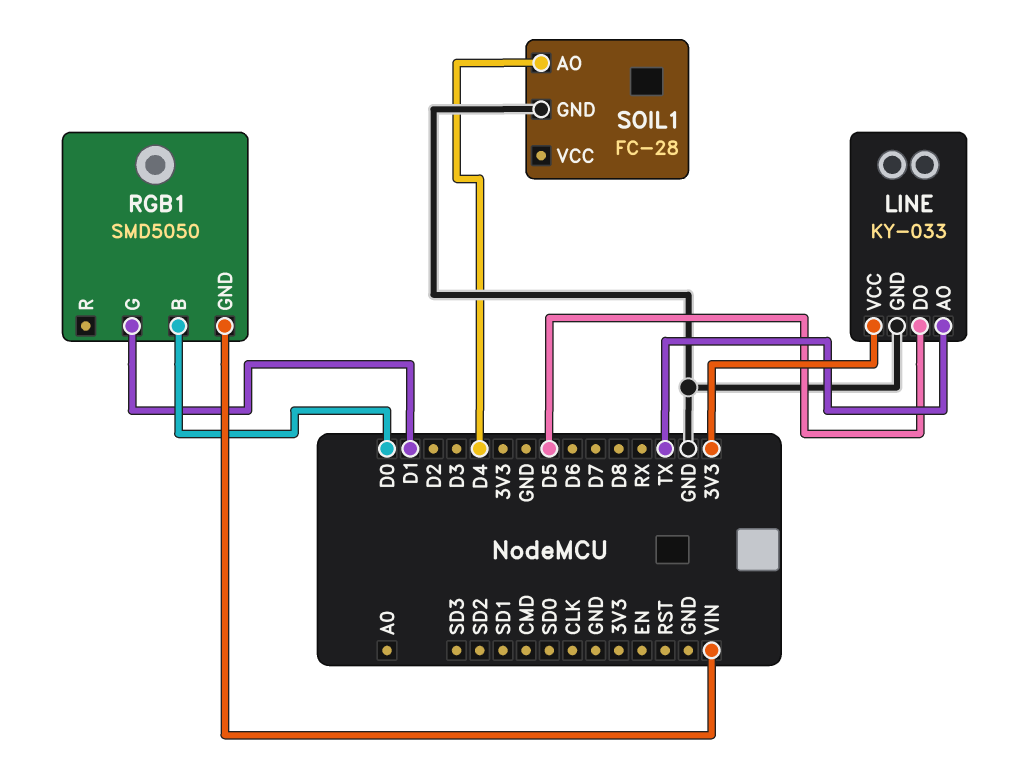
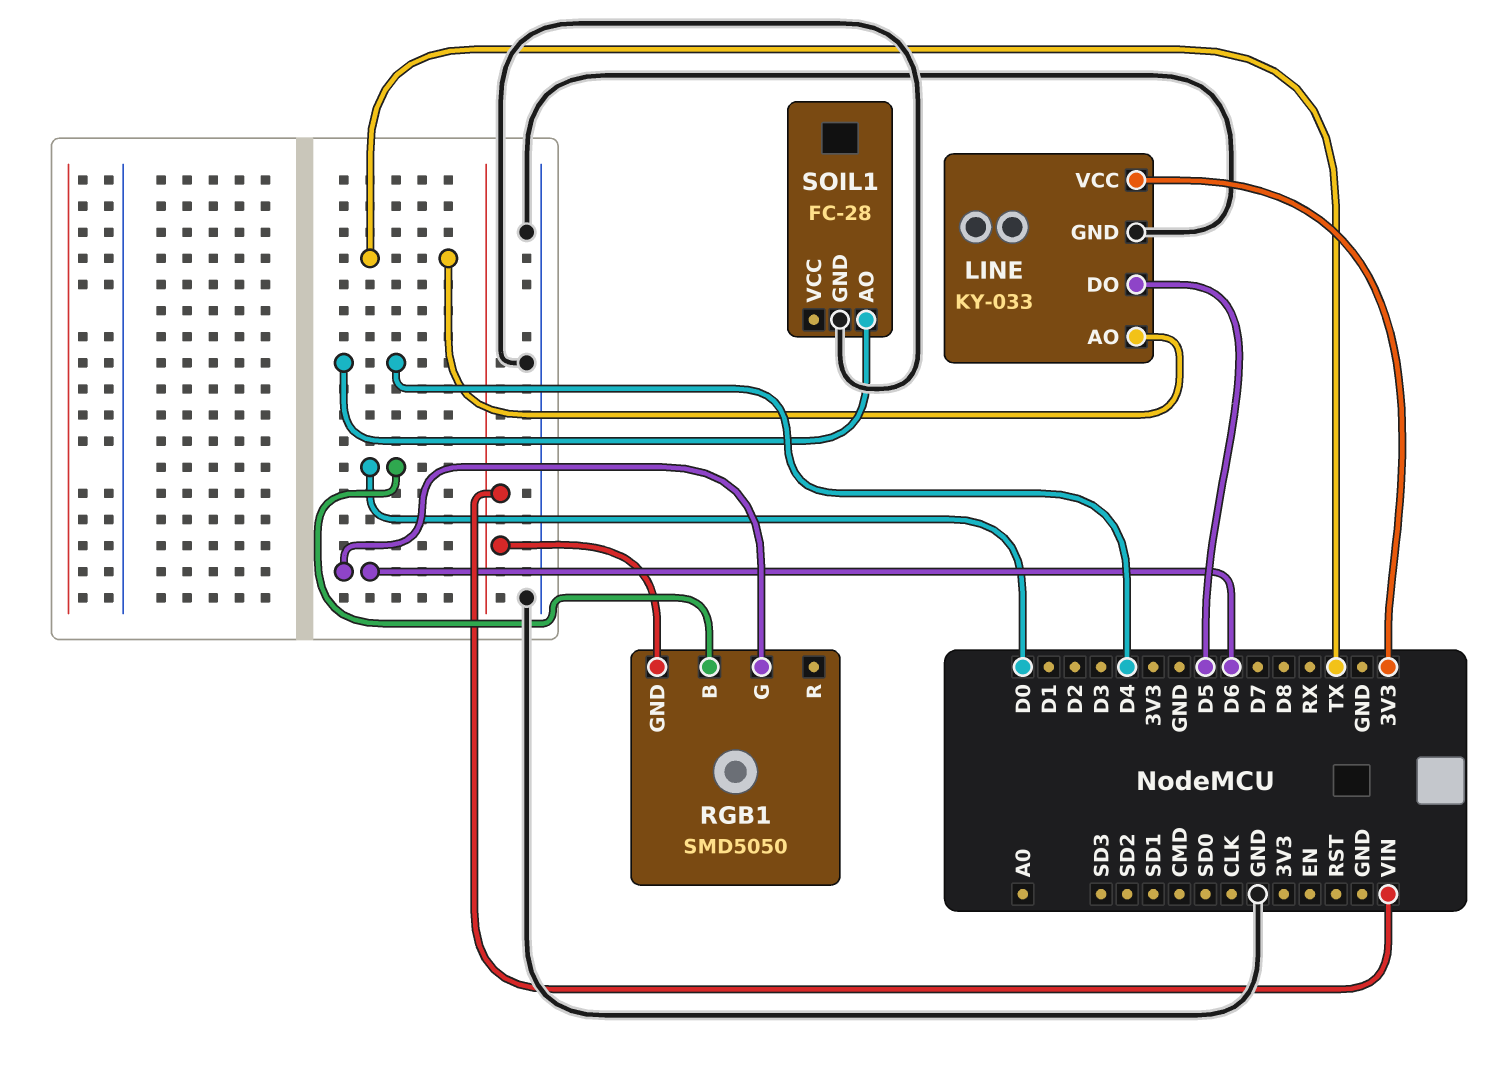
RGB1 pin G: D1 -> D6

